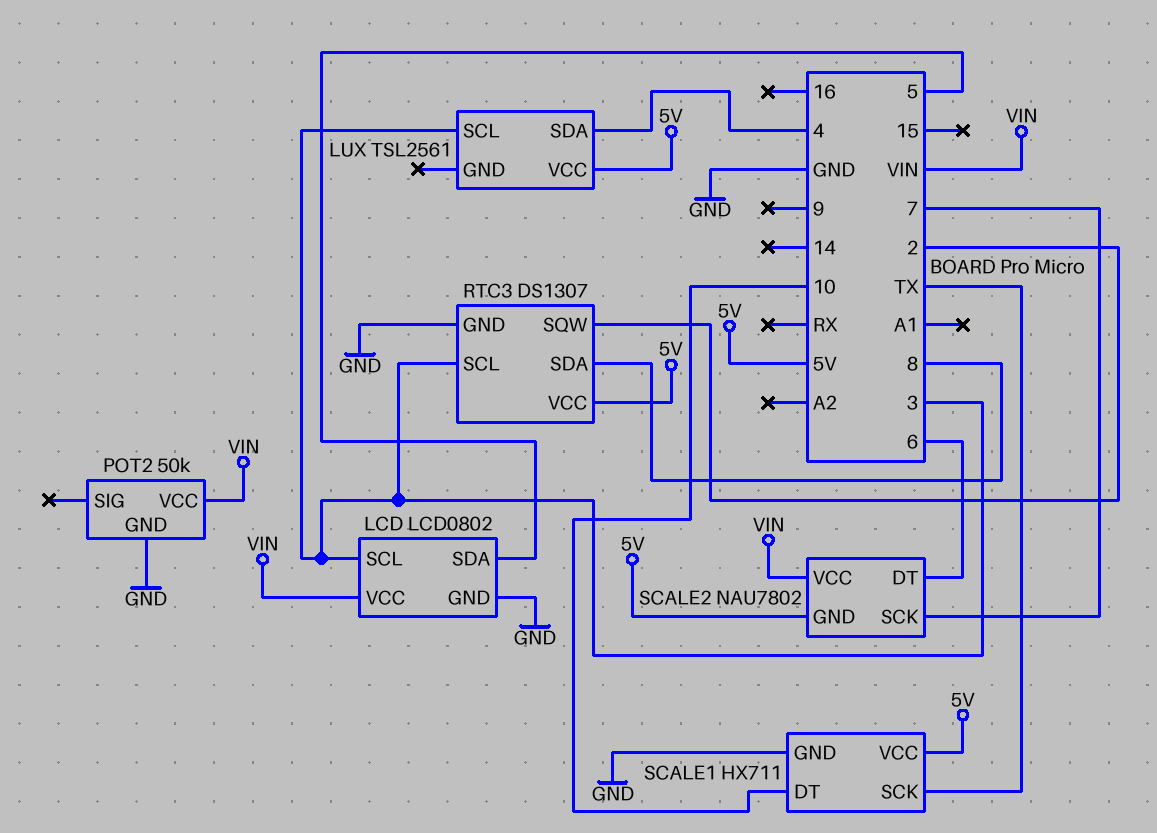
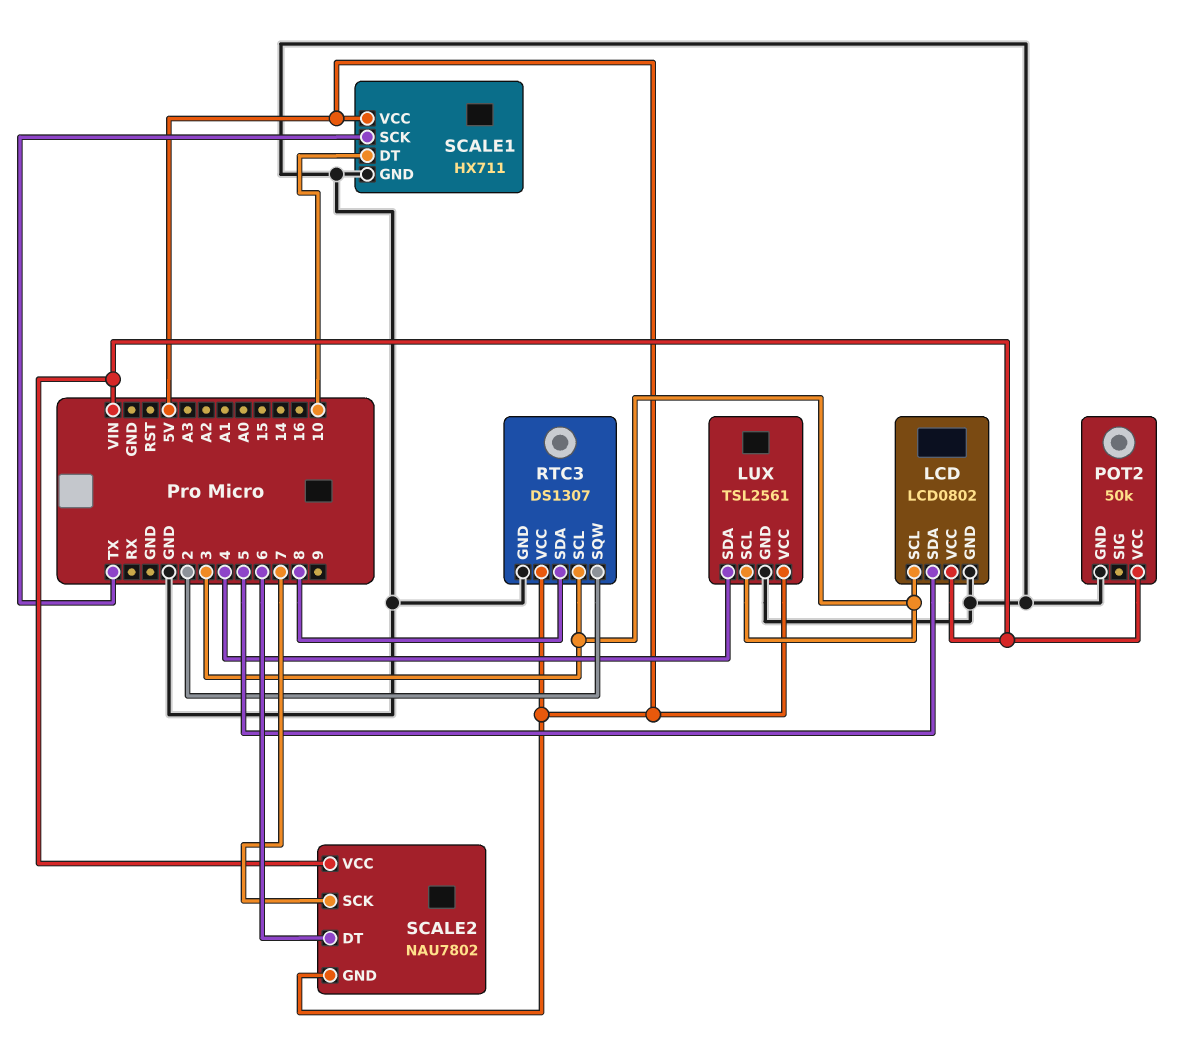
LUX pin GND: none -> GND

